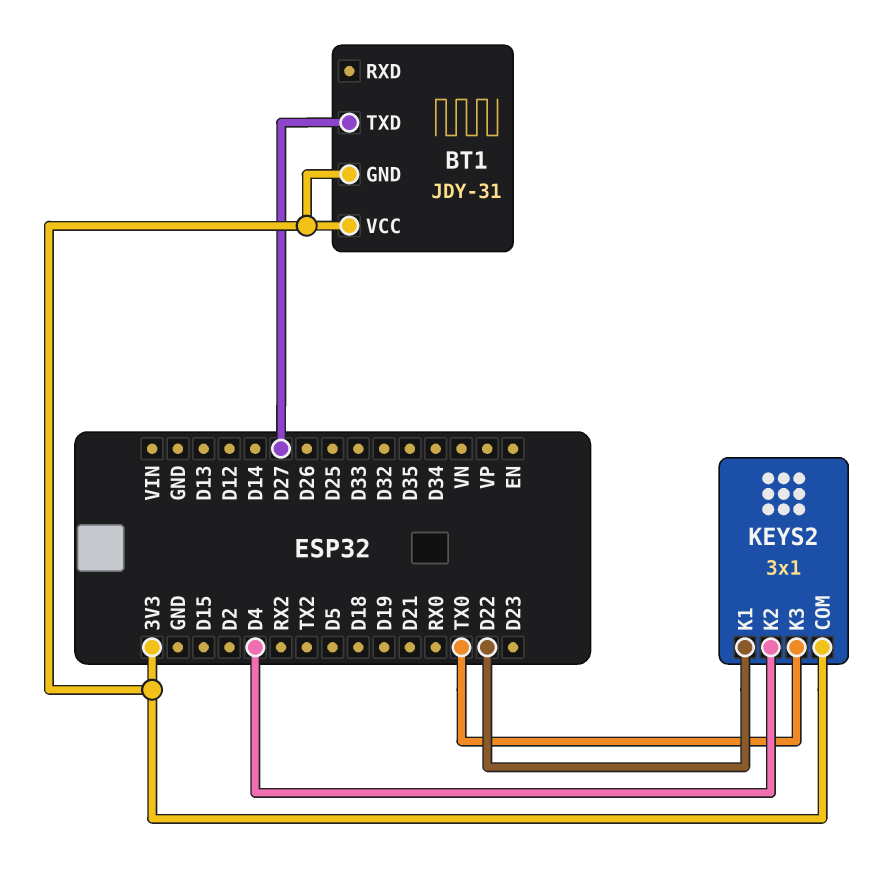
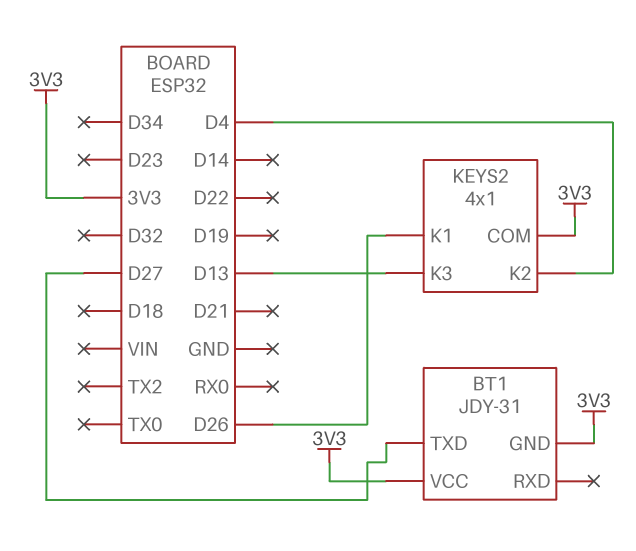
KEYS2: 3x1 -> 4x1
KEYS2 pin K1: D22 -> D26
KEYS2 pin K3: TX0 -> D13

